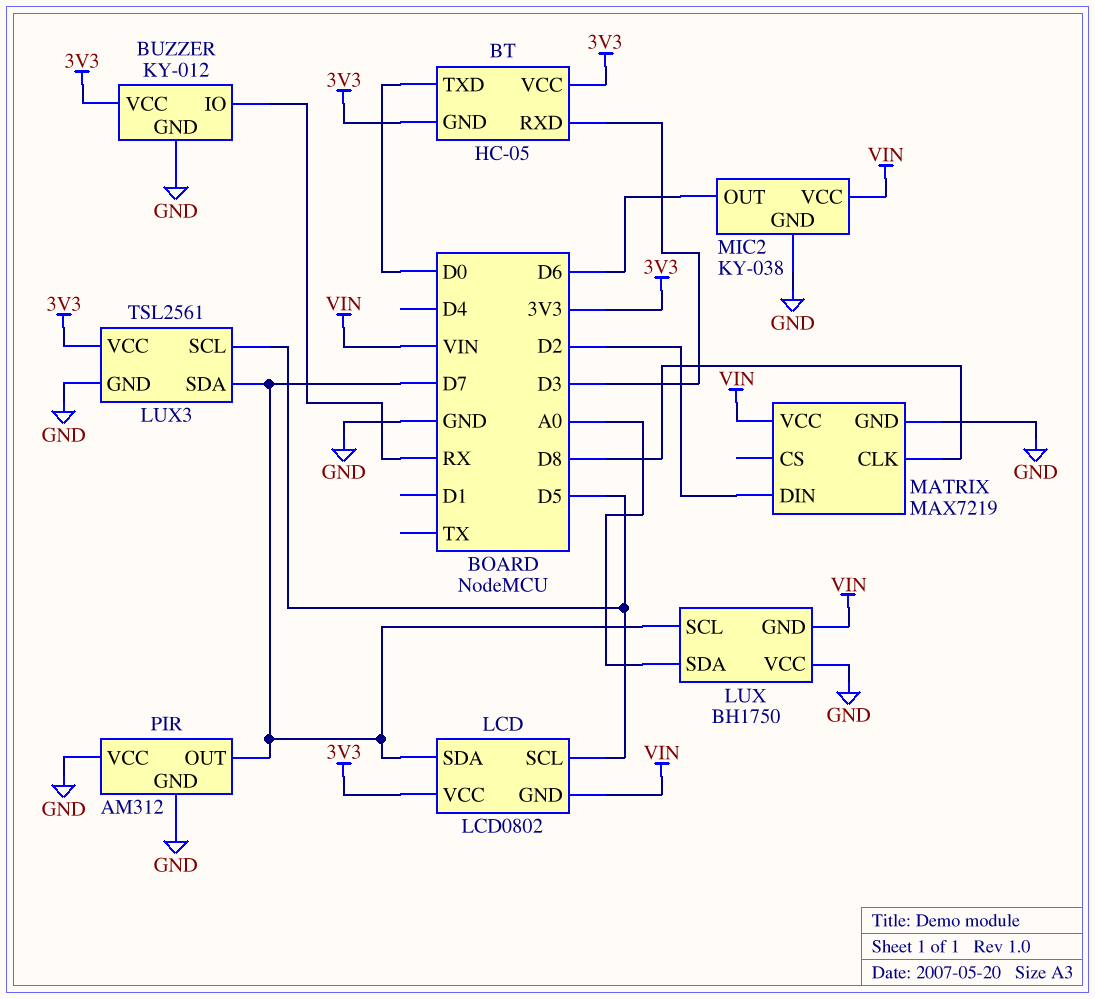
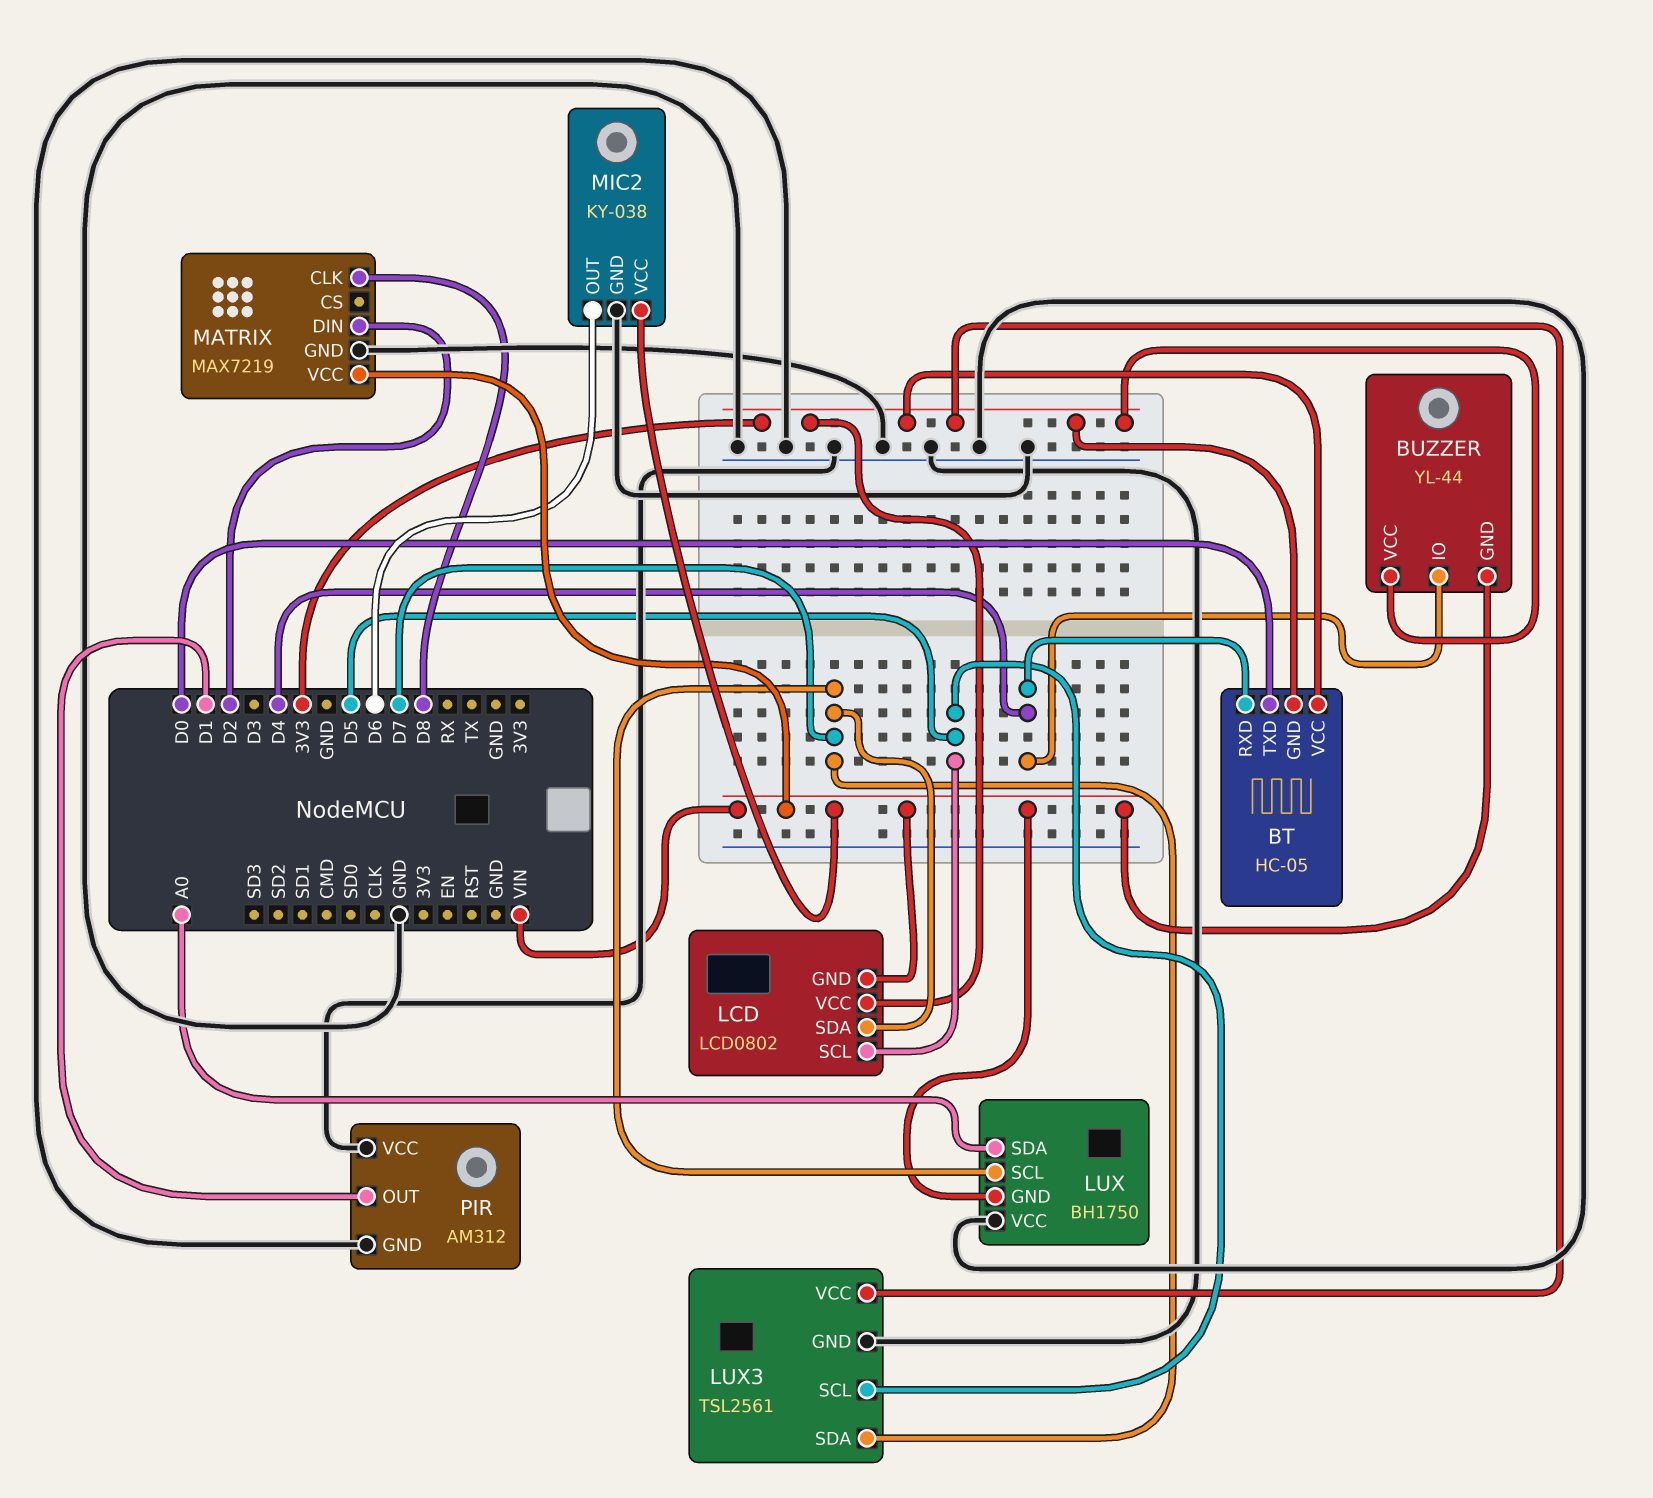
BT pin RXD: D3 -> D4
BUZZER: KY-012 -> YL-44
BUZZER pin GND: GND -> VIN
BUZZER pin IO: RX -> D4
PIR pin OUT: D7 -> D1

